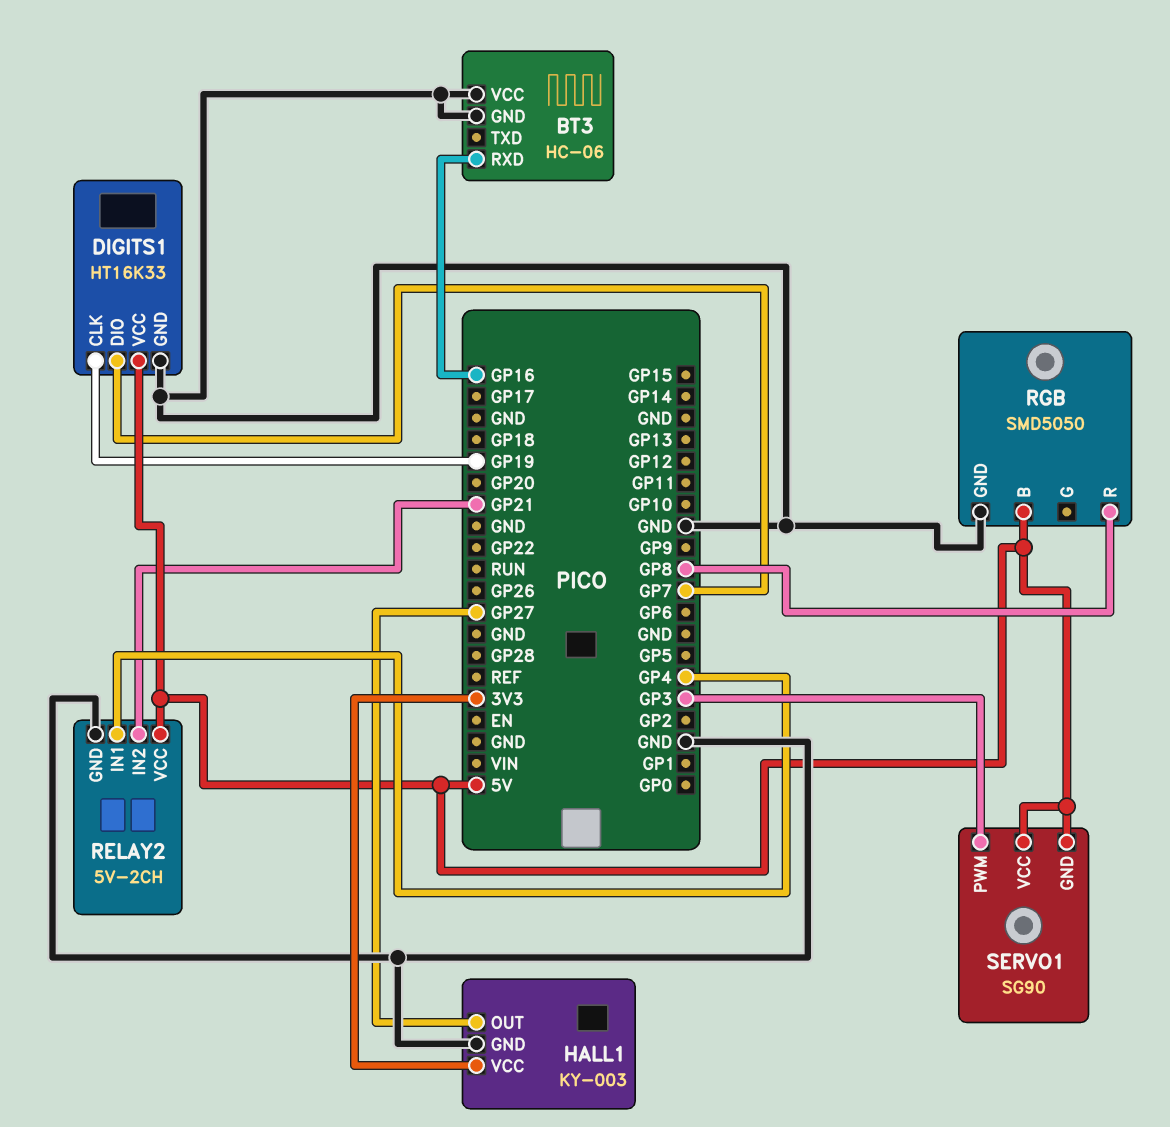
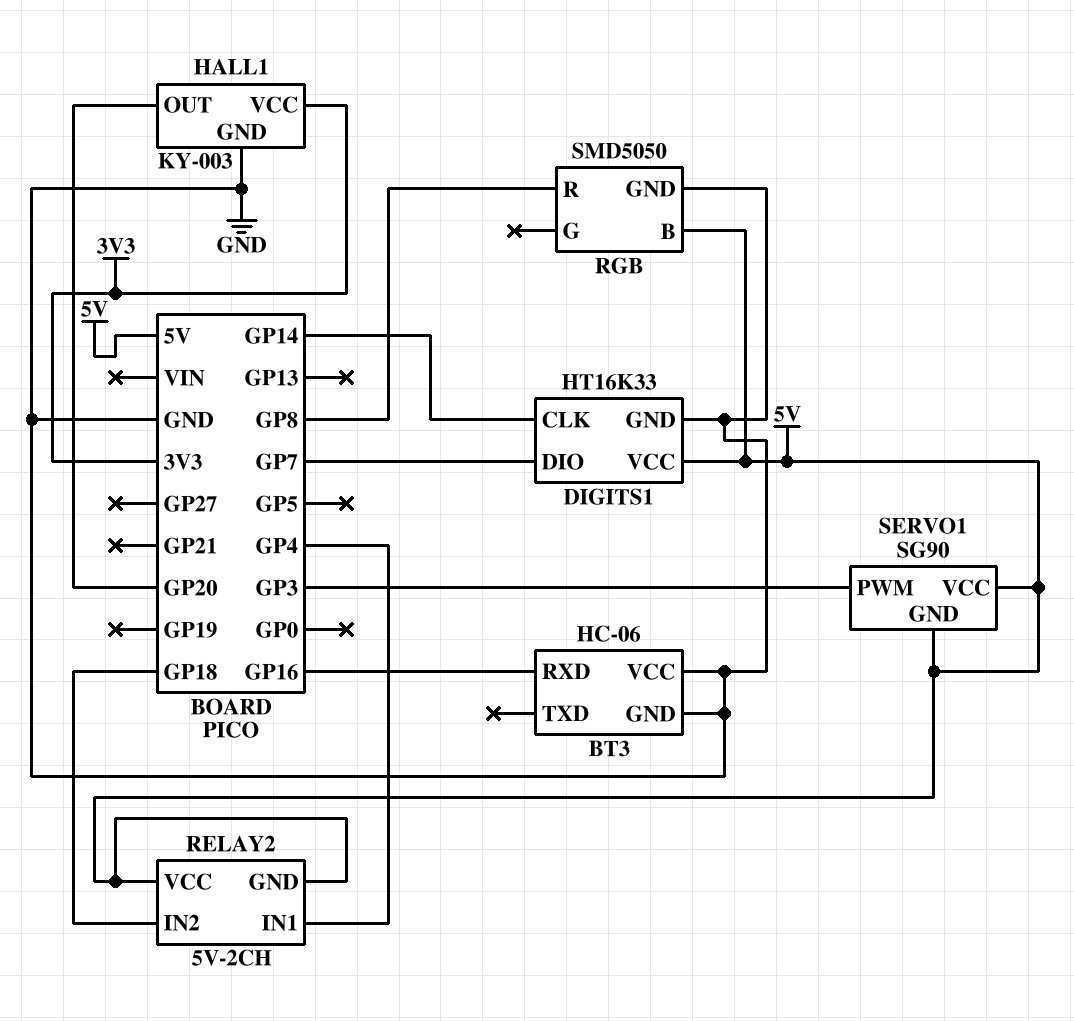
DIGITS1 pin CLK: GP19 -> GP14
HALL1 pin OUT: GP27 -> GP20
RELAY2 pin GND: GND -> 5V
RELAY2 pin IN2: GP21 -> GP18

